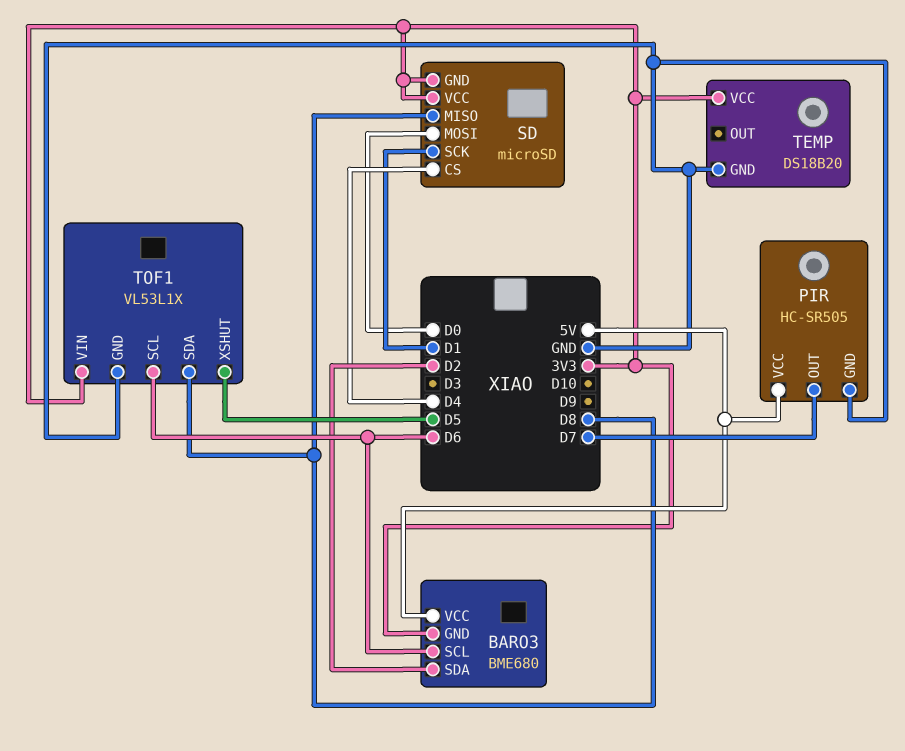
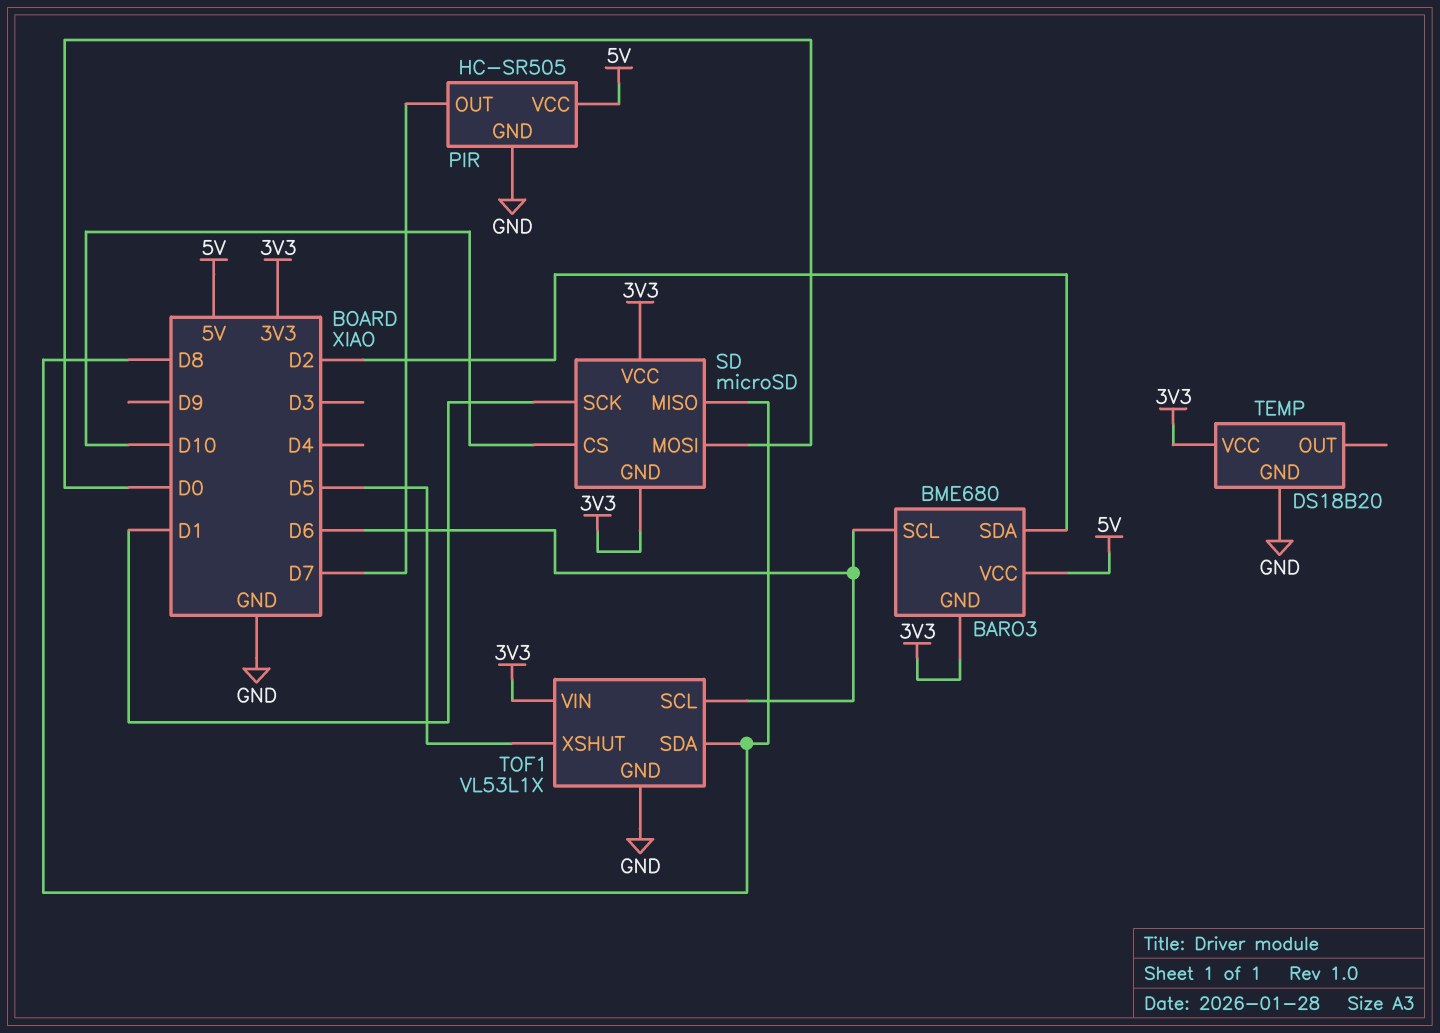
SD pin CS: D4 -> D10

